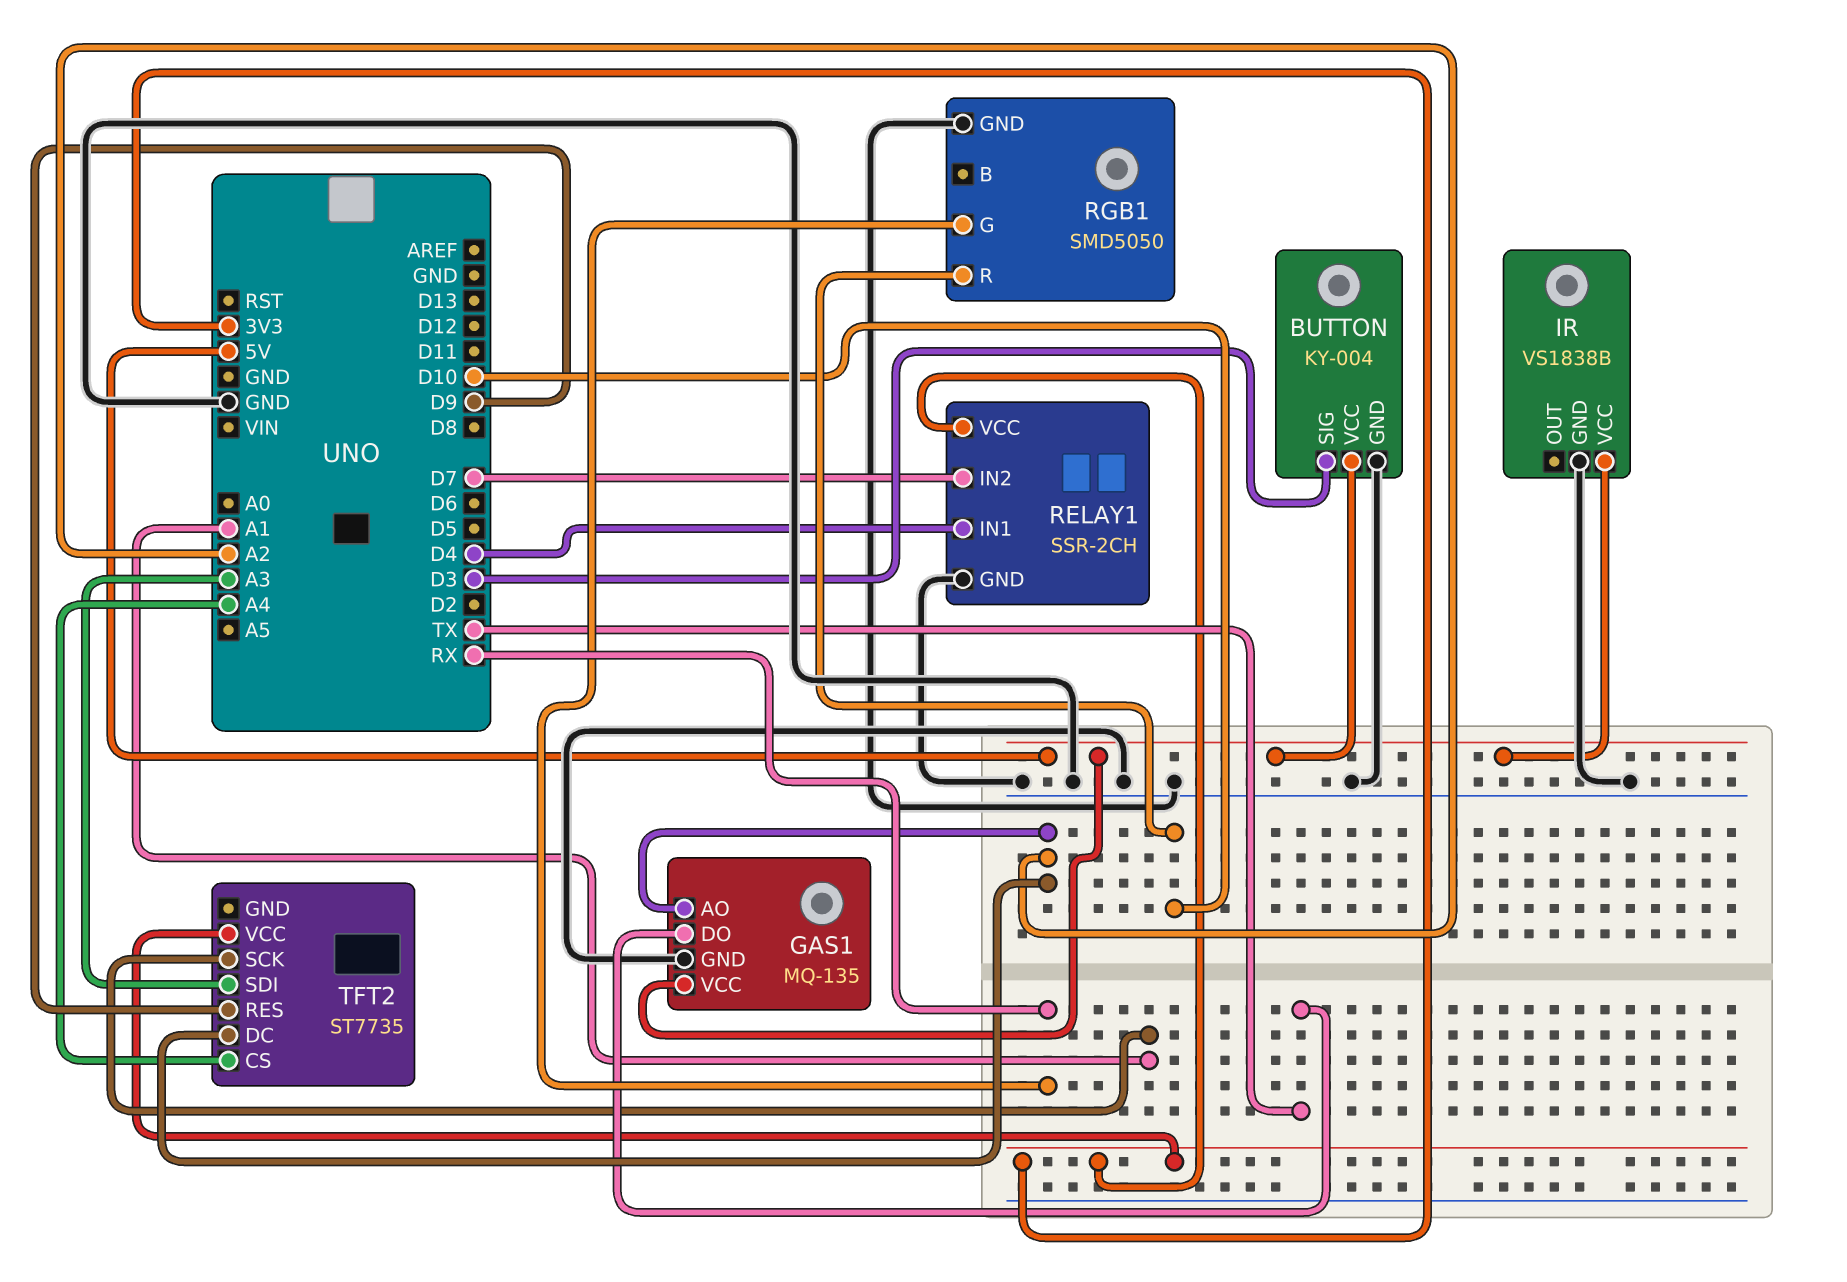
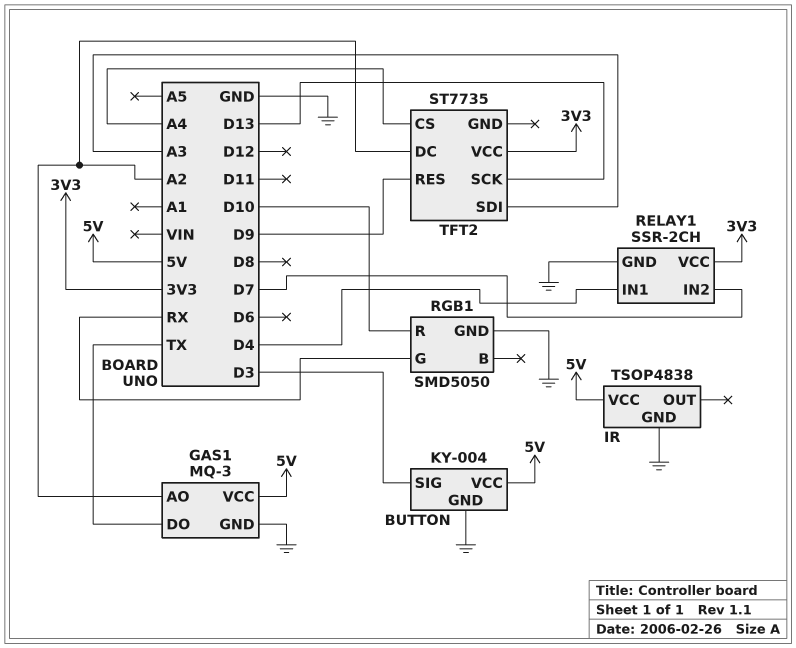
GAS1: MQ-135 -> MQ-3
IR: VS1838B -> TSOP4838
TFT2 pin SCK: A1 -> D13

